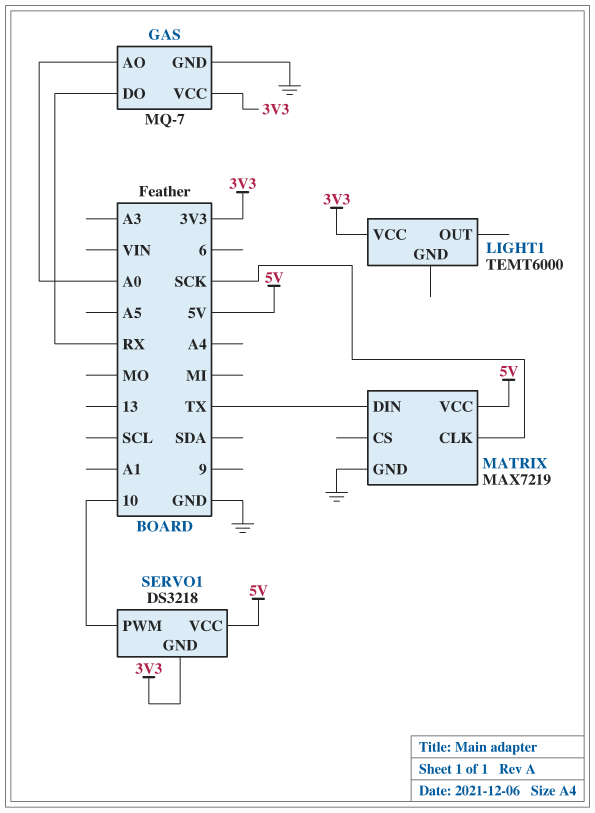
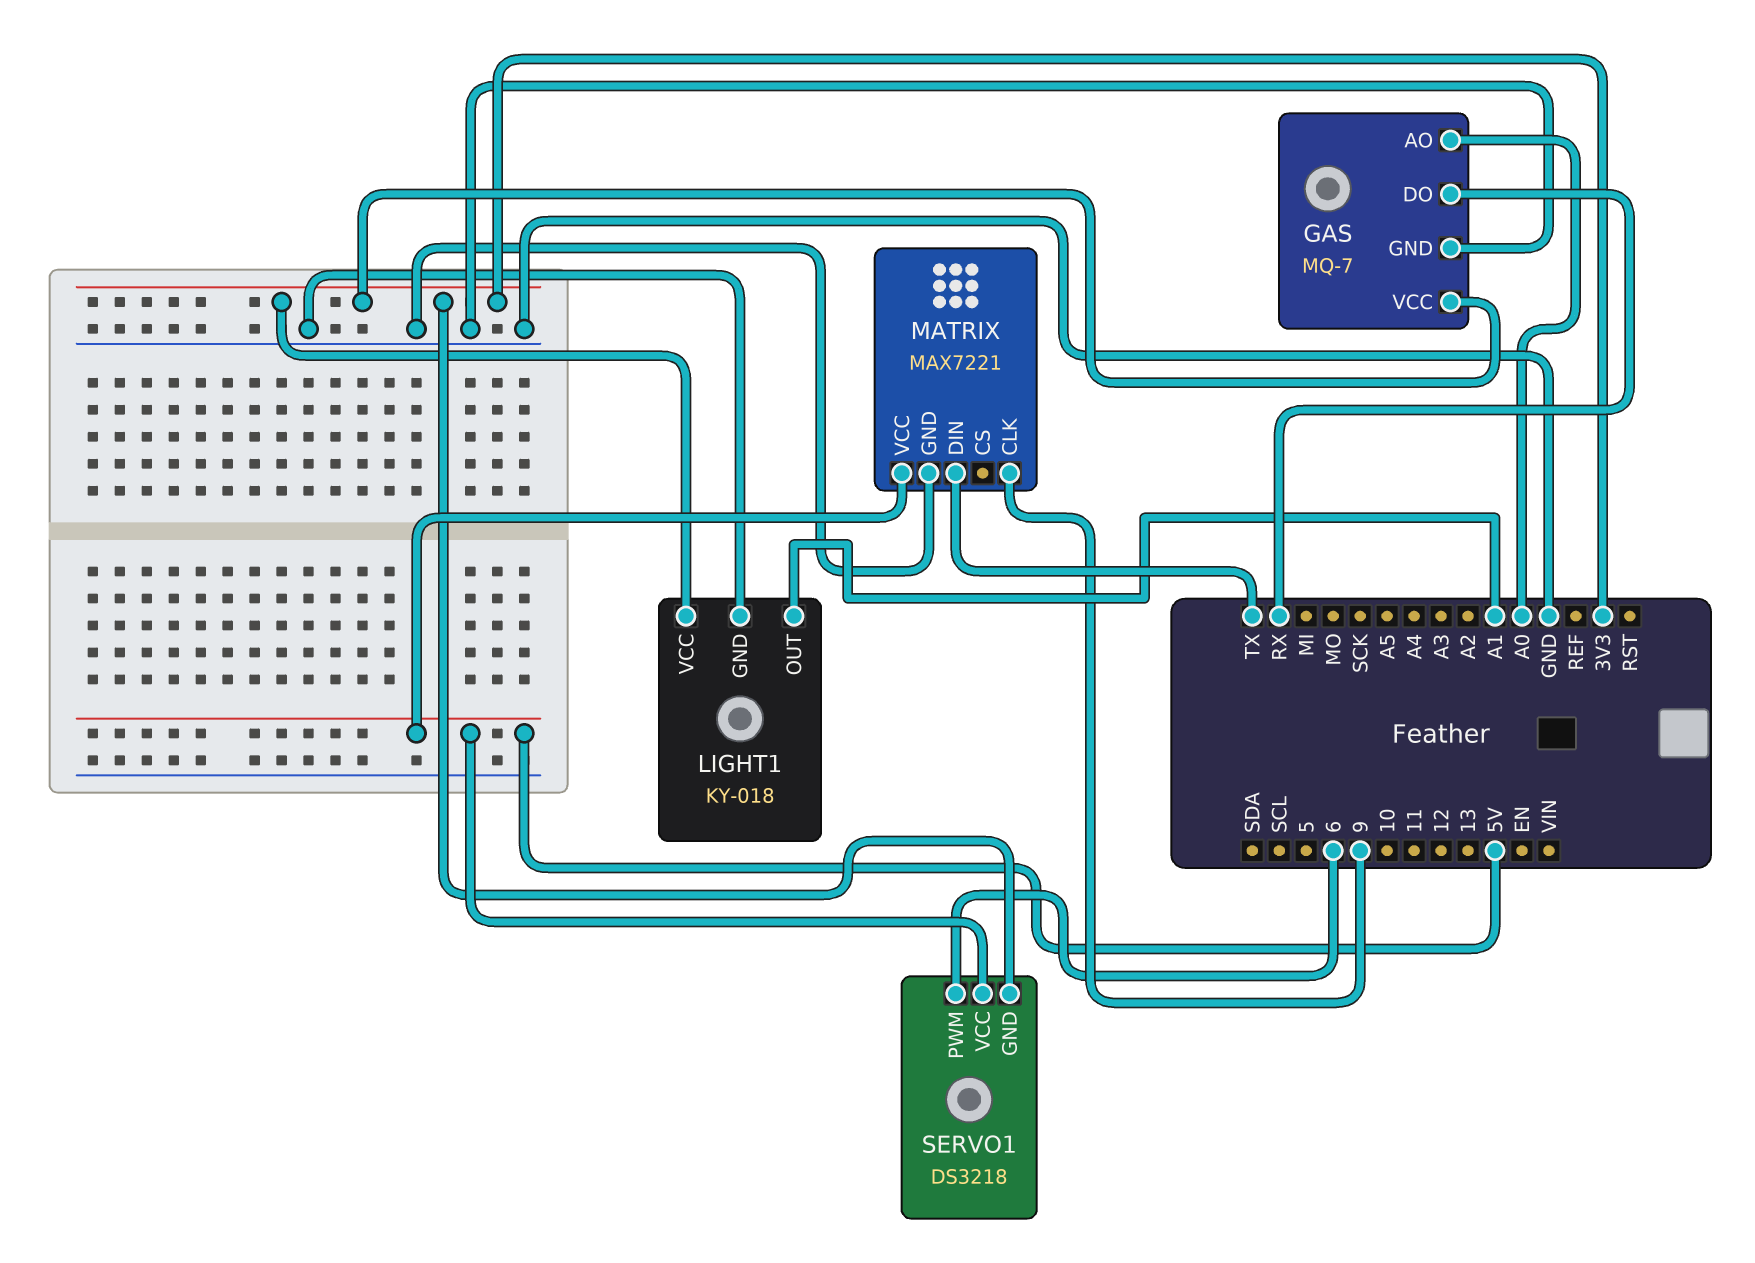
LIGHT1: TEMT6000 -> KY-018
LIGHT1 pin GND: none -> GND
LIGHT1 pin OUT: none -> A1
MATRIX: MAX7219 -> MAX7221
MATRIX pin CLK: SCK -> 9
SERVO1 pin PWM: 10 -> 6

